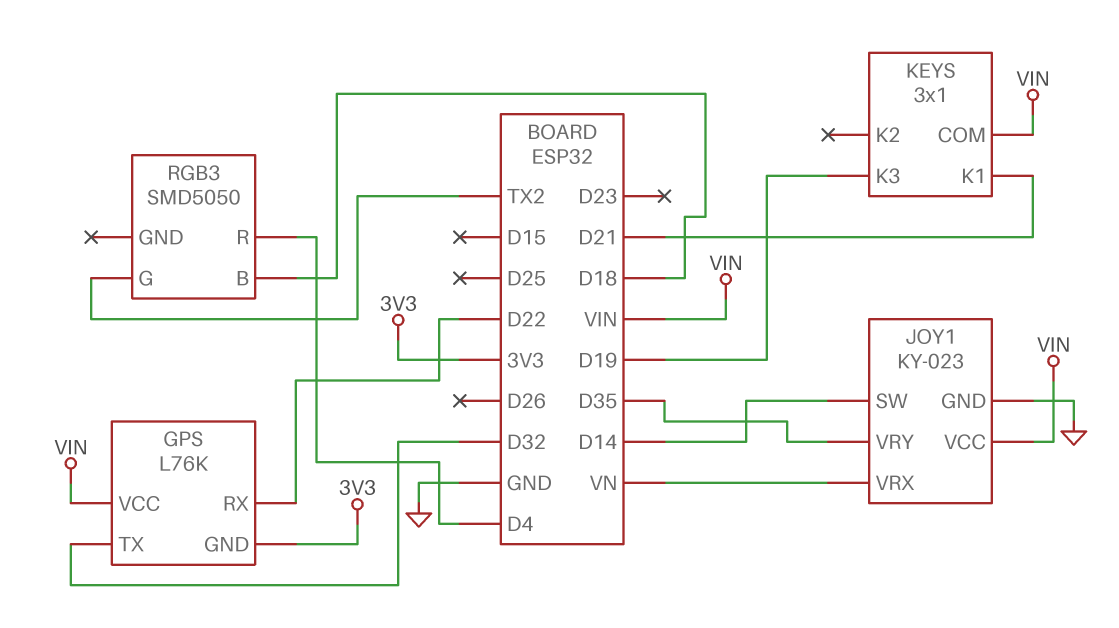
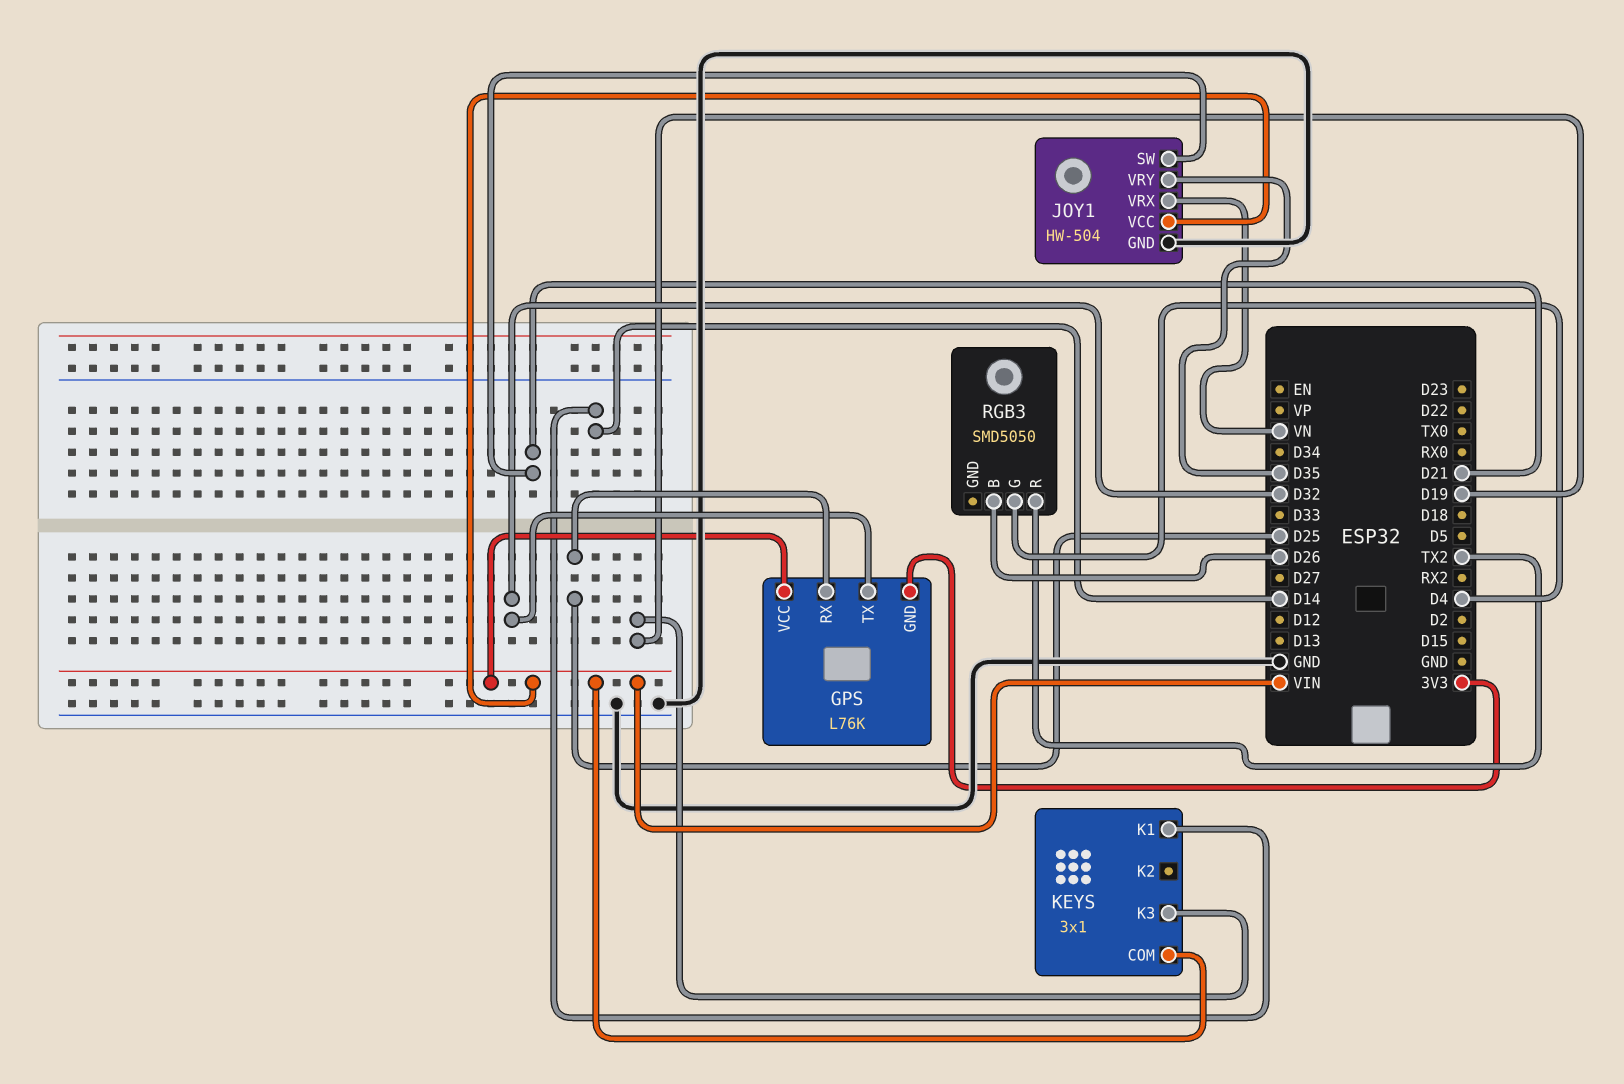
GPS pin RX: D22 -> D25
JOY1: KY-023 -> HW-504
JOY1 pin SW: D14 -> D21
KEYS pin K1: D21 -> D14
RGB3 pin B: D18 -> D26
RGB3 pin G: TX2 -> D4
RGB3 pin R: D4 -> TX2

